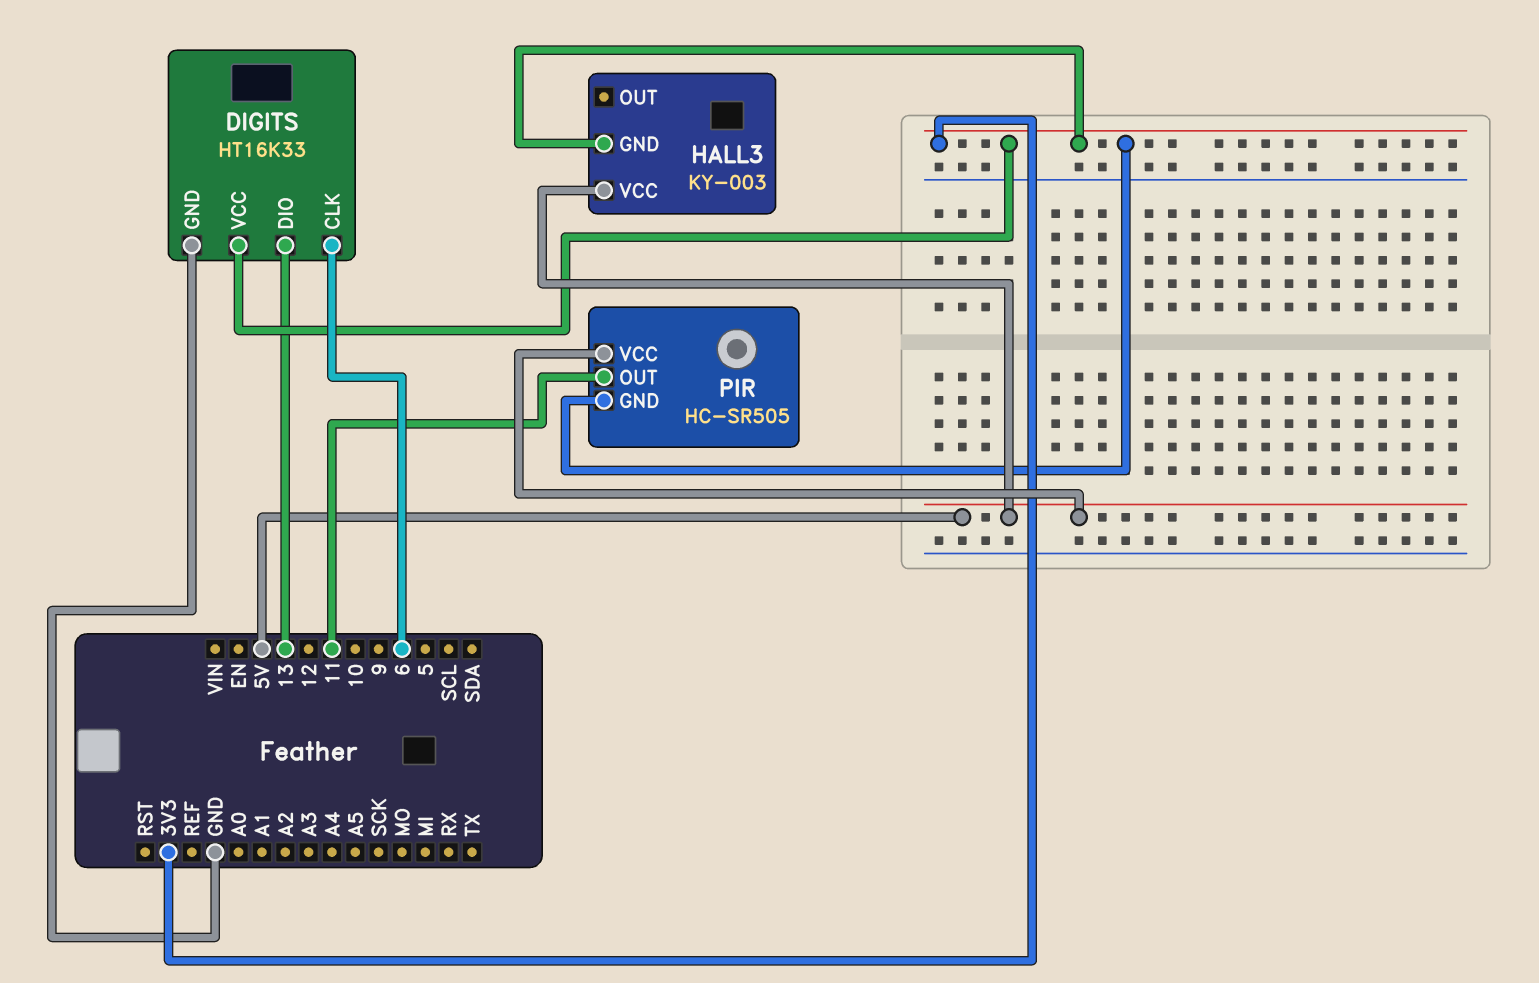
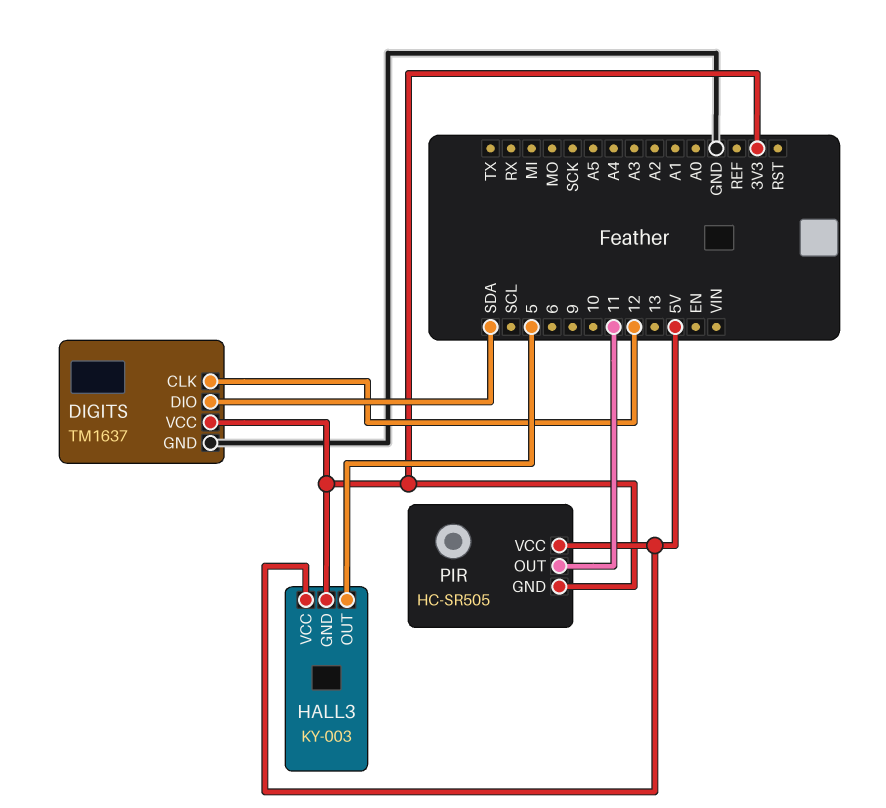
DIGITS: HT16K33 -> TM1637
DIGITS pin CLK: 6 -> 12
DIGITS pin DIO: 13 -> SDA
HALL3 pin OUT: none -> 5

